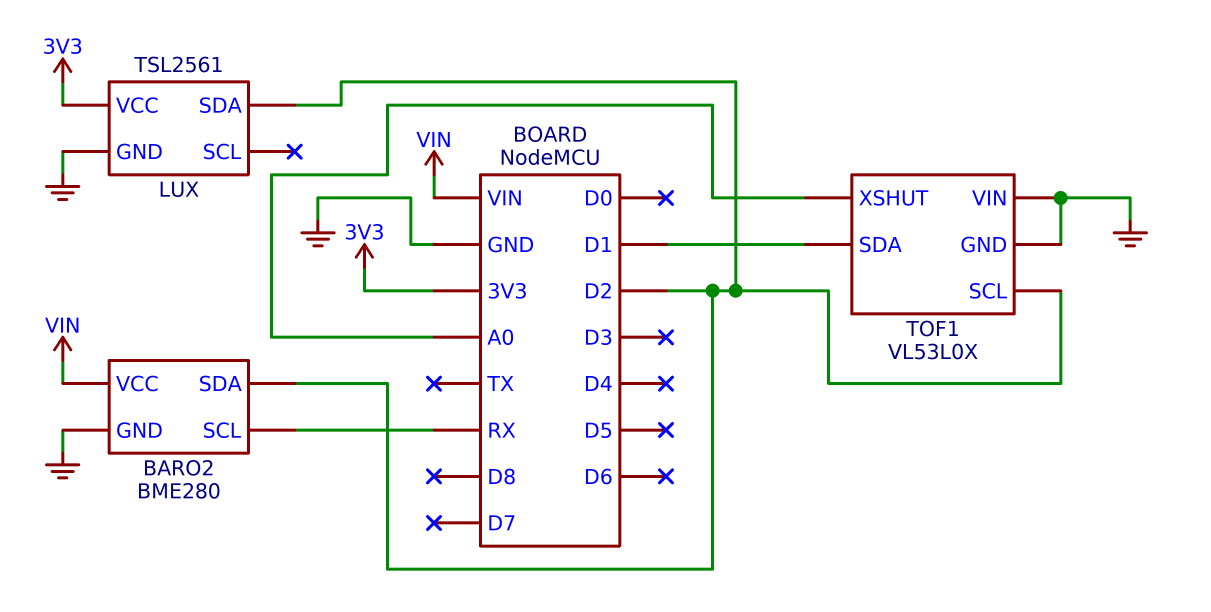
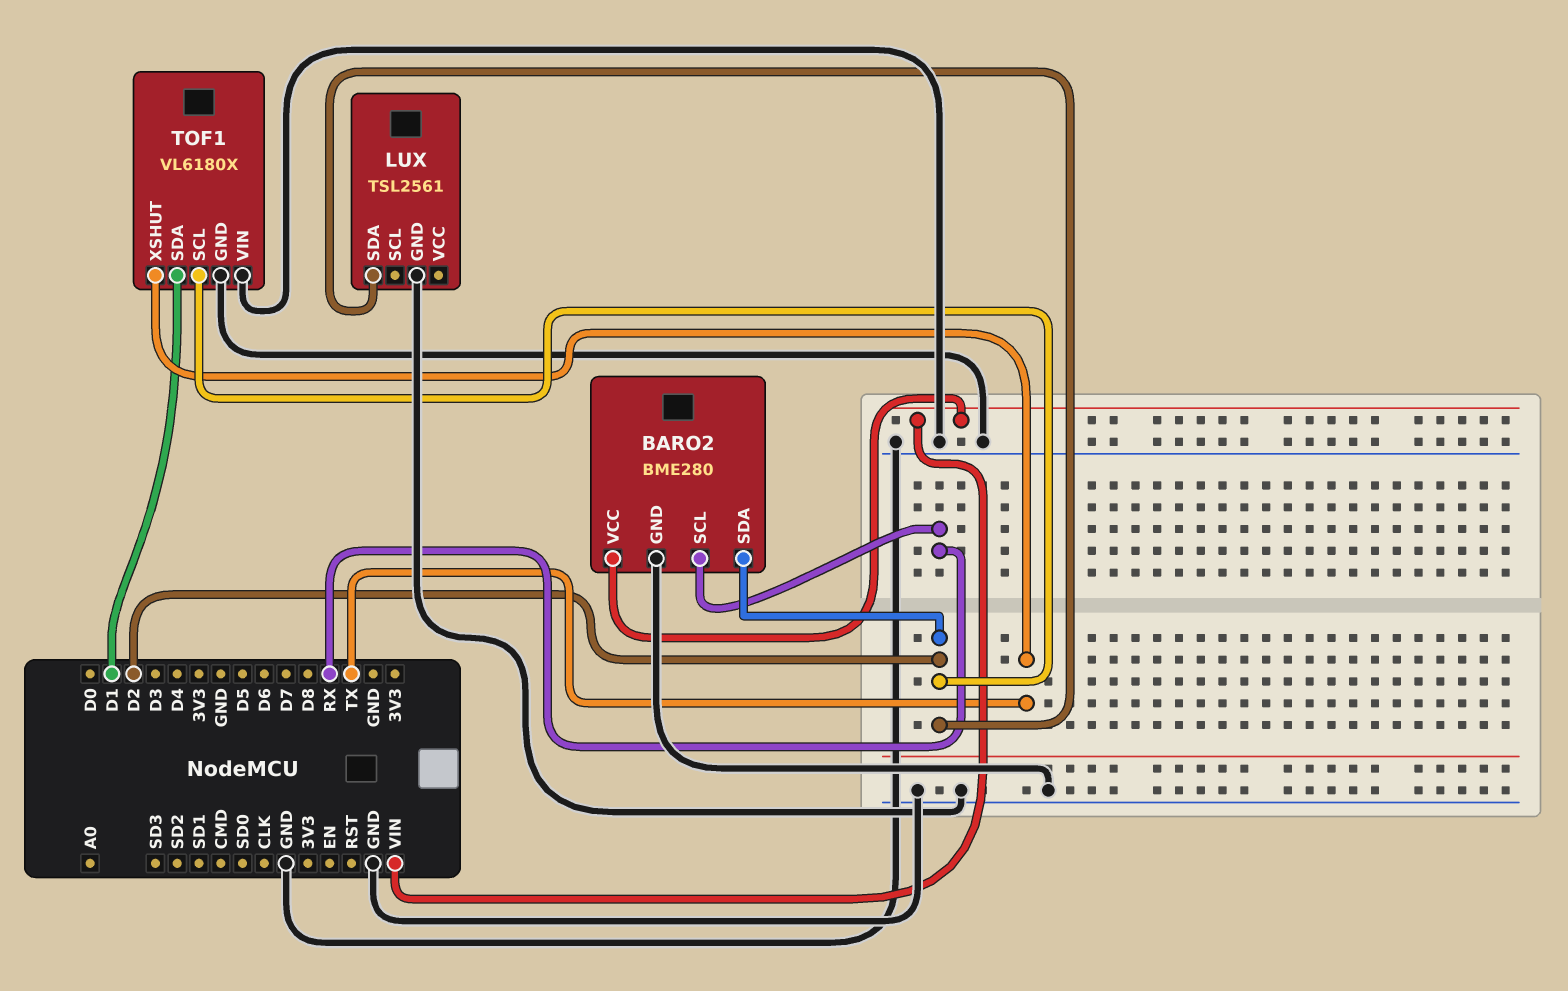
LUX pin VCC: 3V3 -> none
TOF1: VL53L0X -> VL6180X
TOF1 pin XSHUT: A0 -> TX

